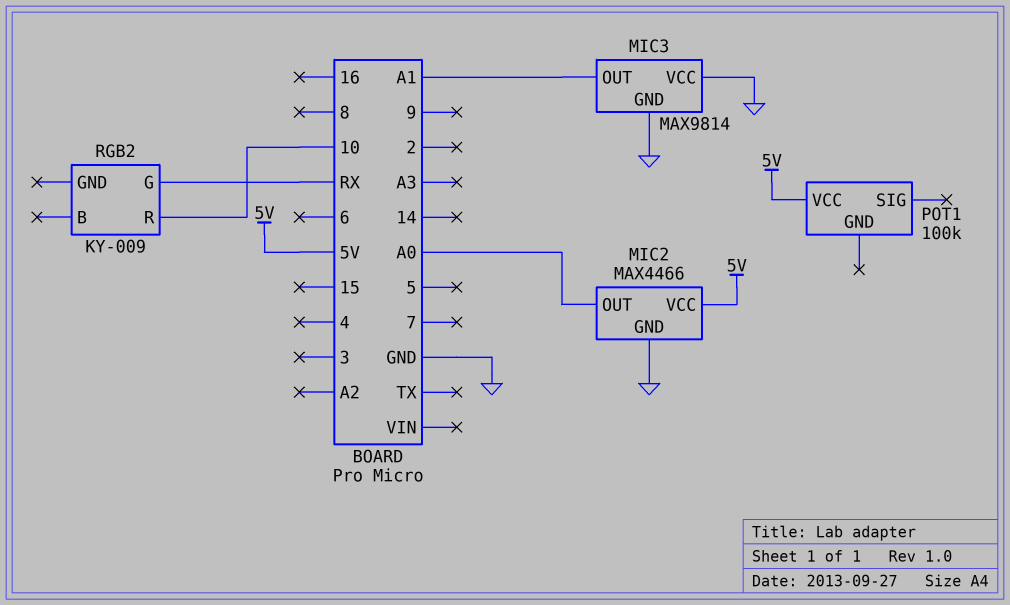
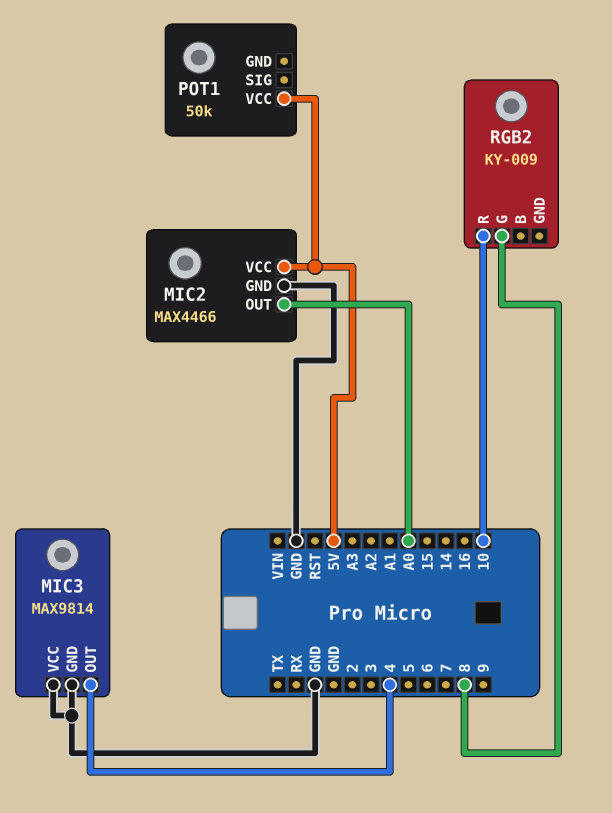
MIC3 pin OUT: A1 -> 4
POT1: 100k -> 50k
RGB2 pin G: RX -> 8

